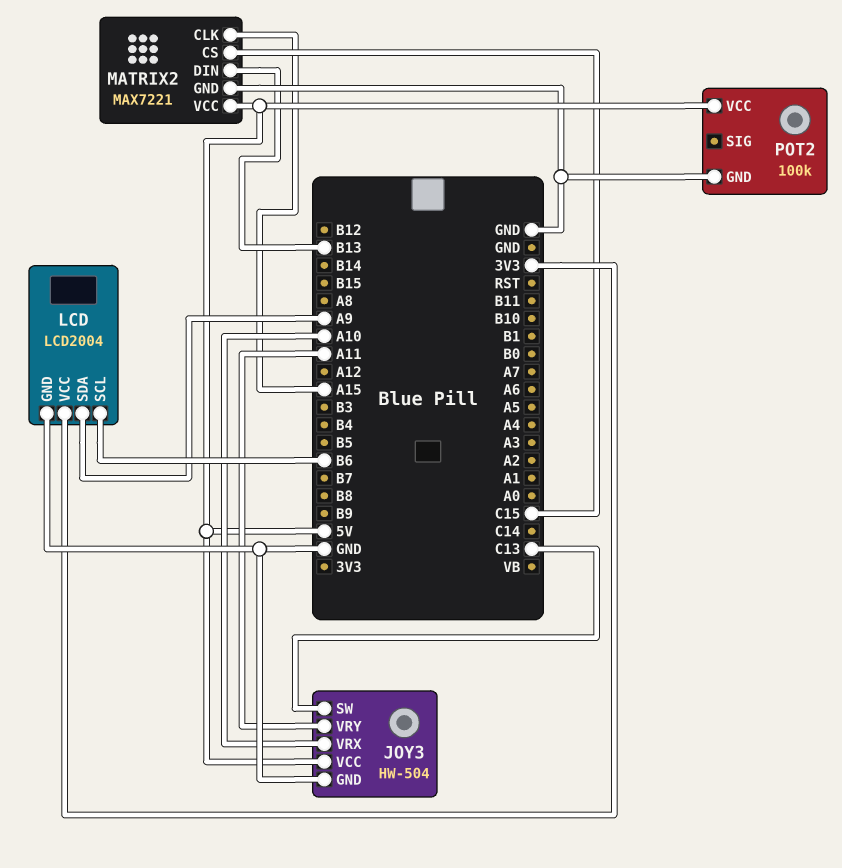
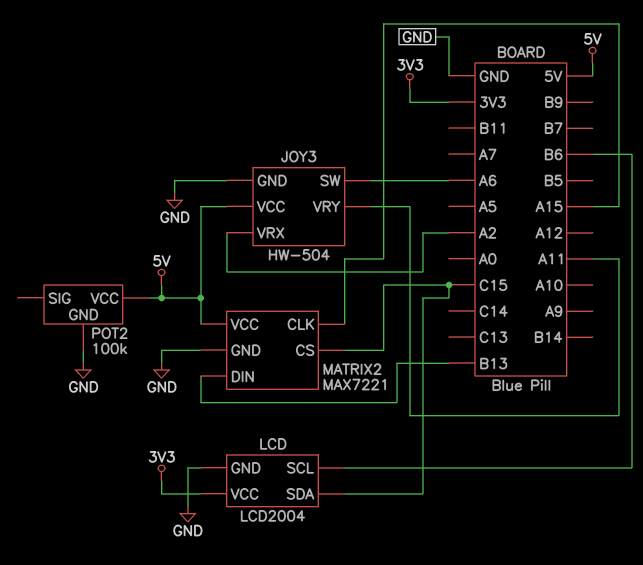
JOY3 pin SW: C13 -> A6
JOY3 pin VRX: A10 -> A2
LCD pin SDA: A9 -> C15

